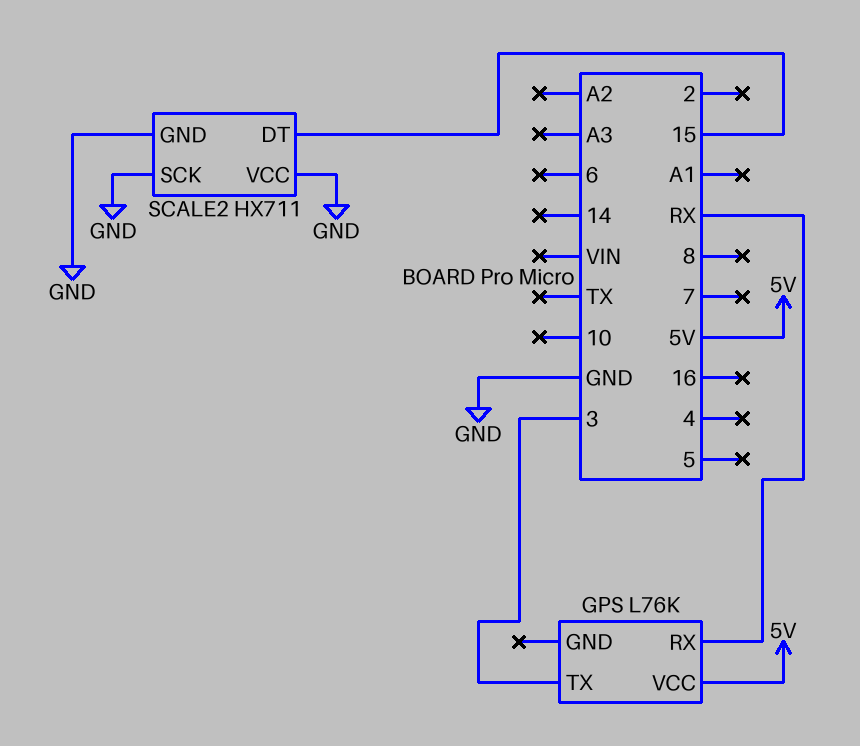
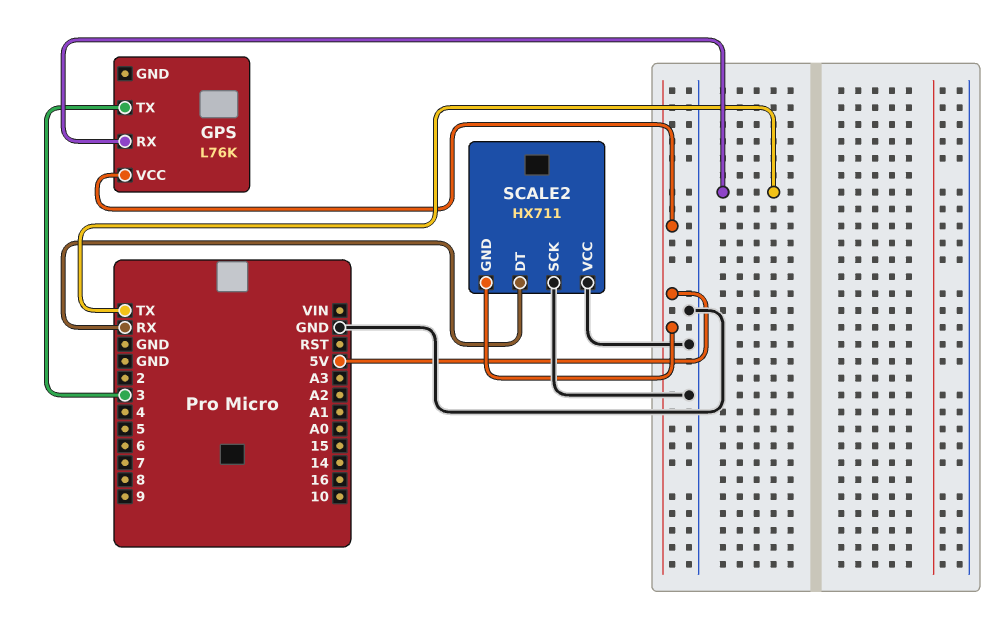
GPS pin RX: RX -> TX
SCALE2 pin DT: 15 -> RX
SCALE2 pin GND: GND -> 5V

